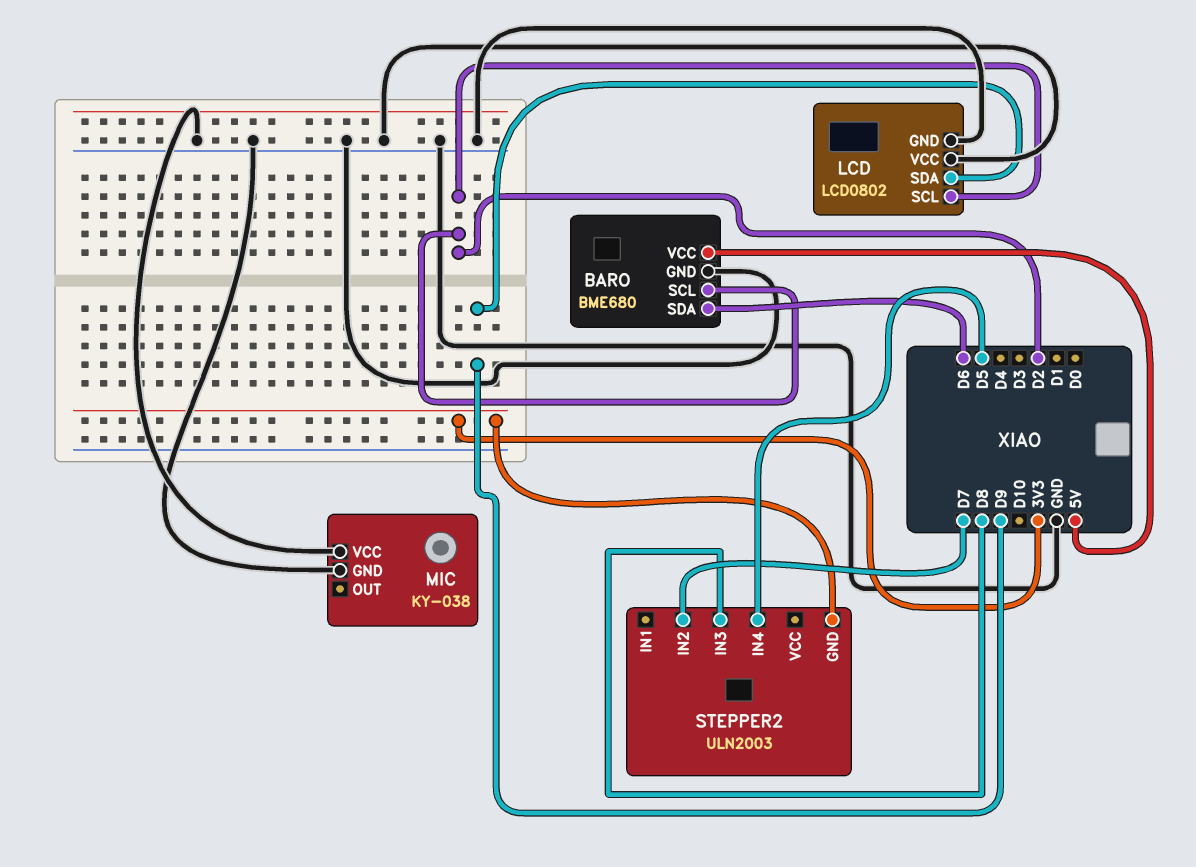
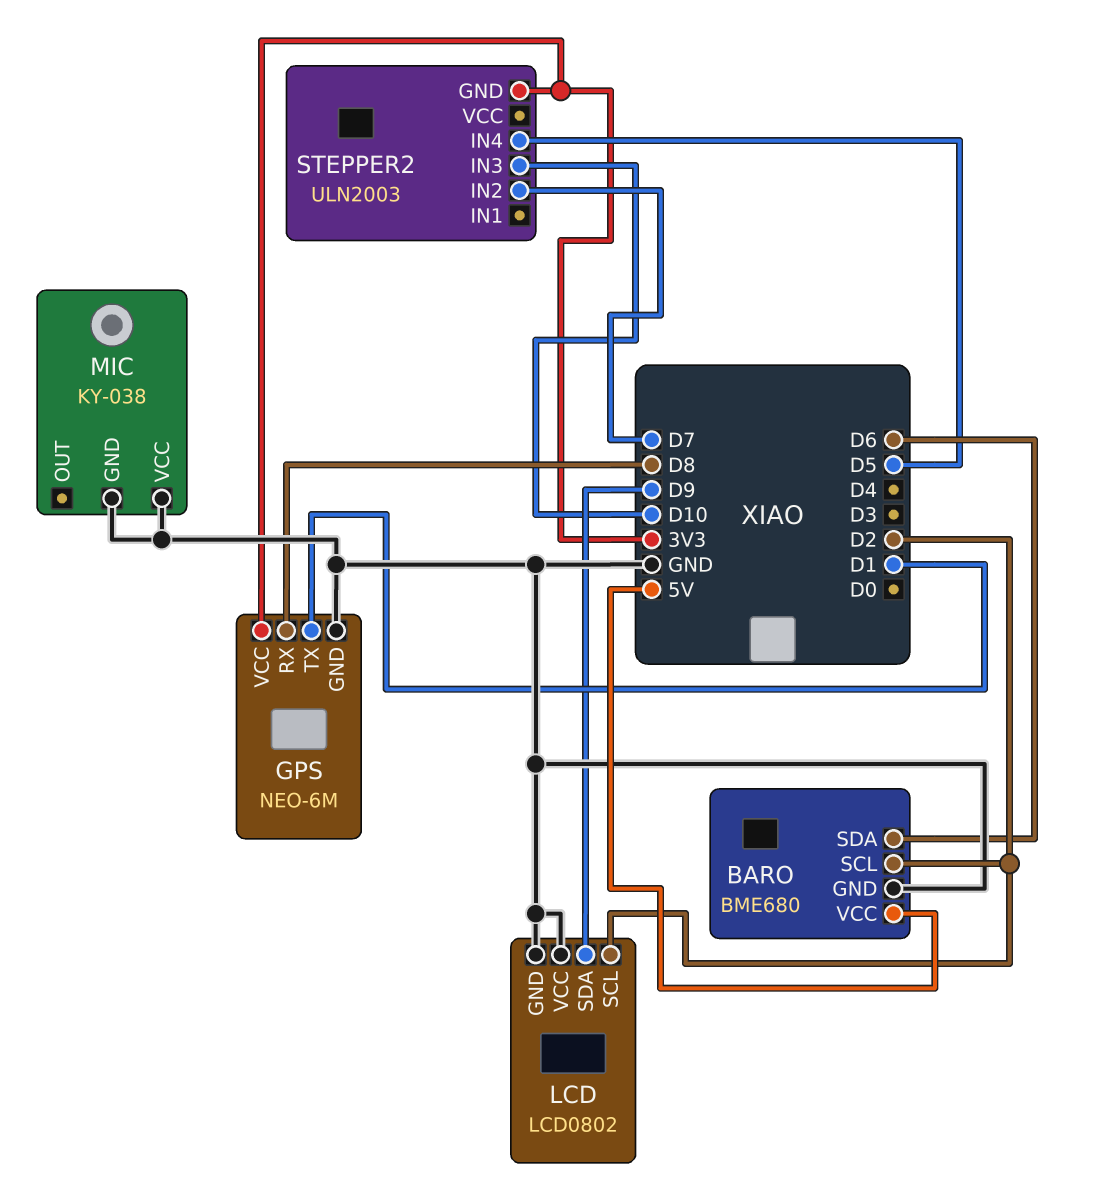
GPS: none -> NEO-6M
GPS pin GND: none -> GND
GPS pin RX: none -> D8
GPS pin TX: none -> D1
GPS pin VCC: none -> 3V3
STEPPER2 pin IN3: D8 -> D10

